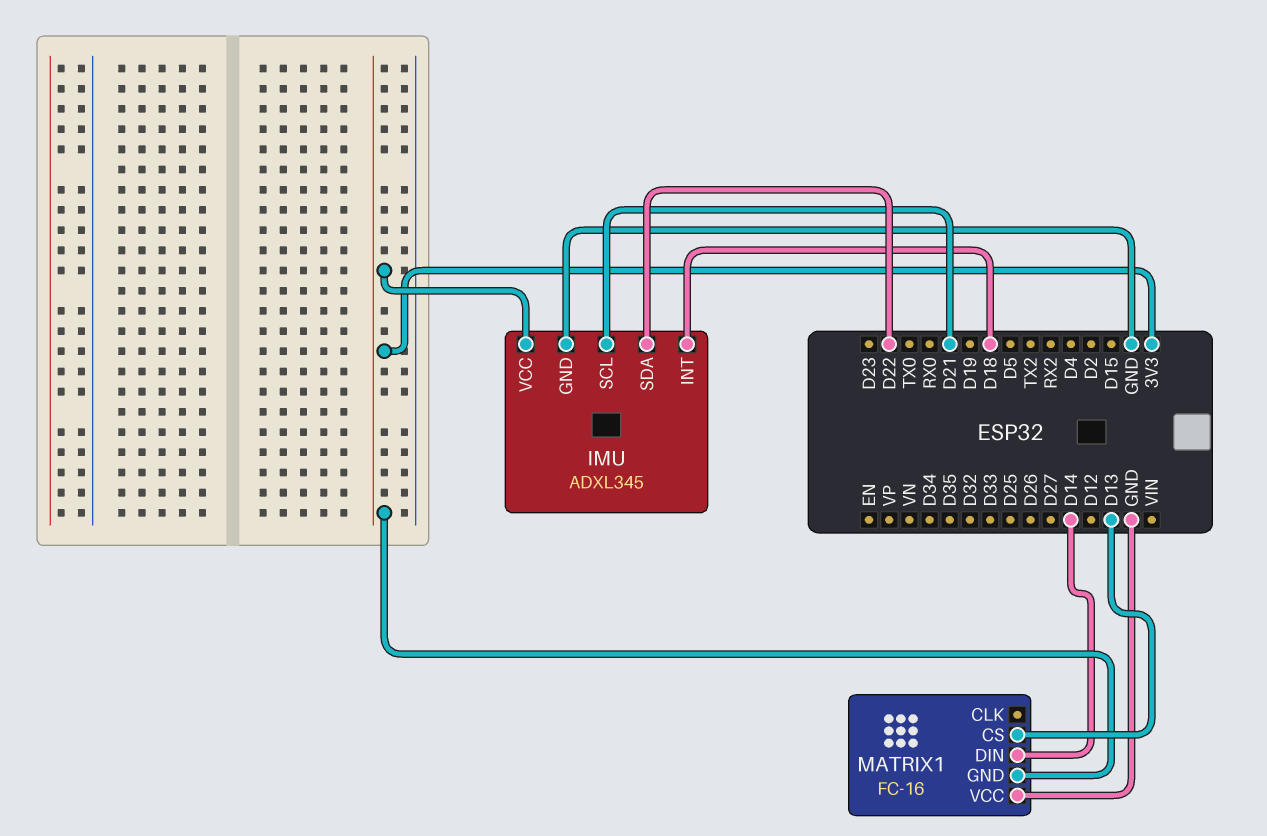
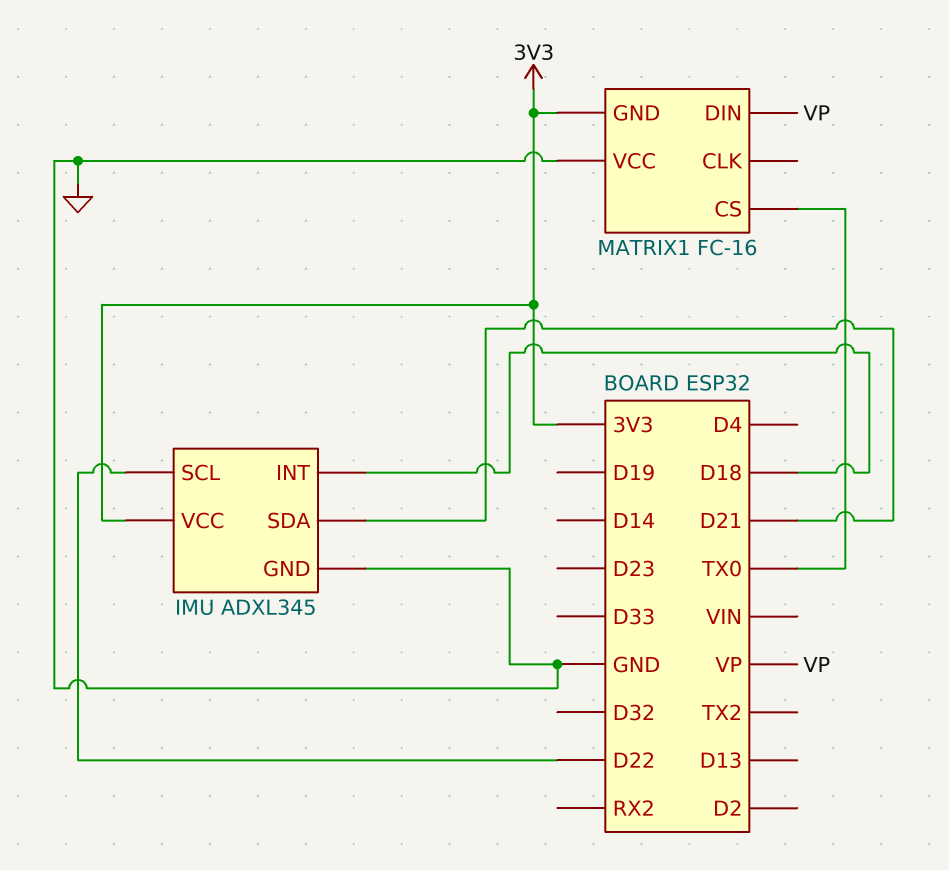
IMU pin SCL: D21 -> D22
IMU pin SDA: D22 -> D21
MATRIX1 pin CS: D13 -> TX0
MATRIX1 pin DIN: D14 -> VP

